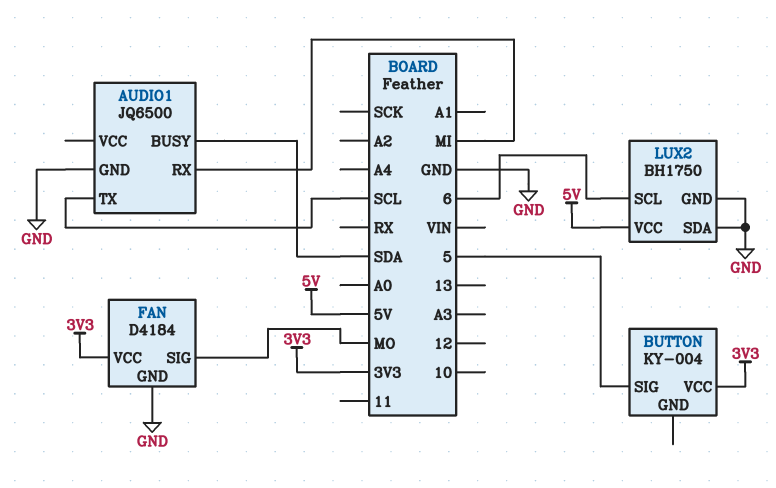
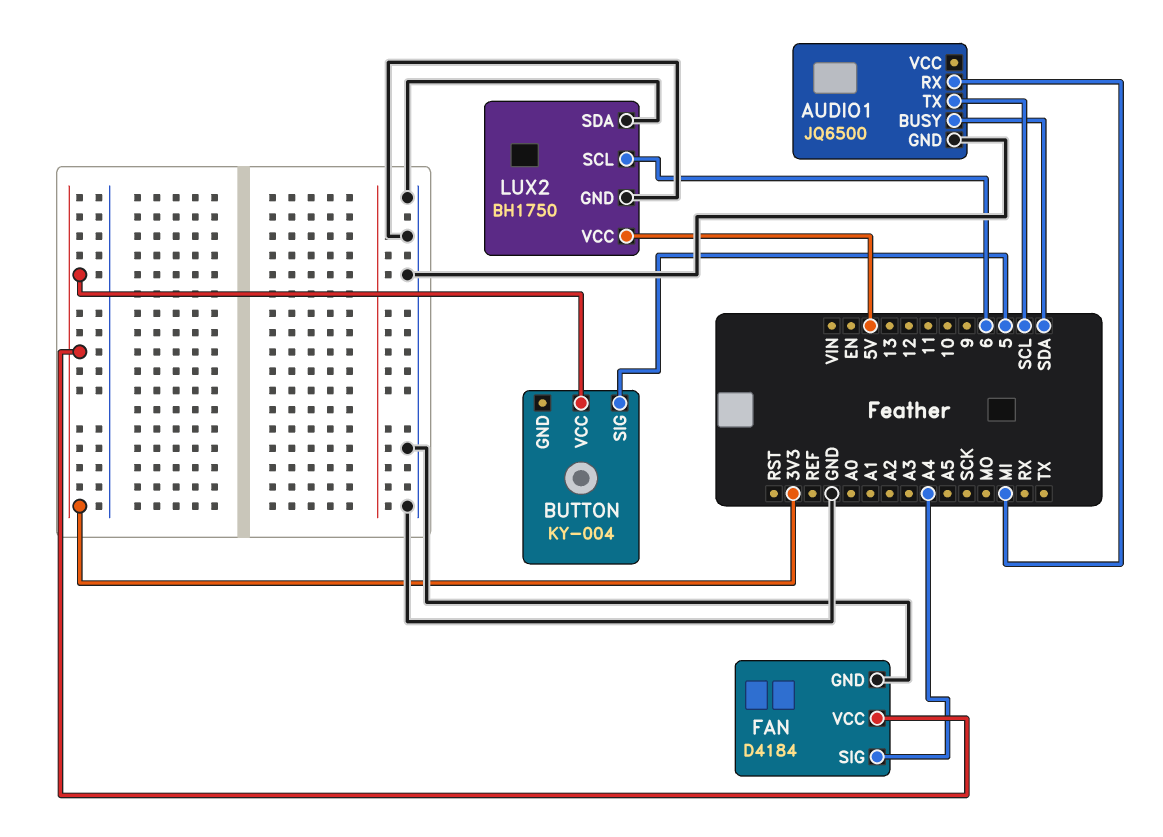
FAN pin SIG: MO -> A4

